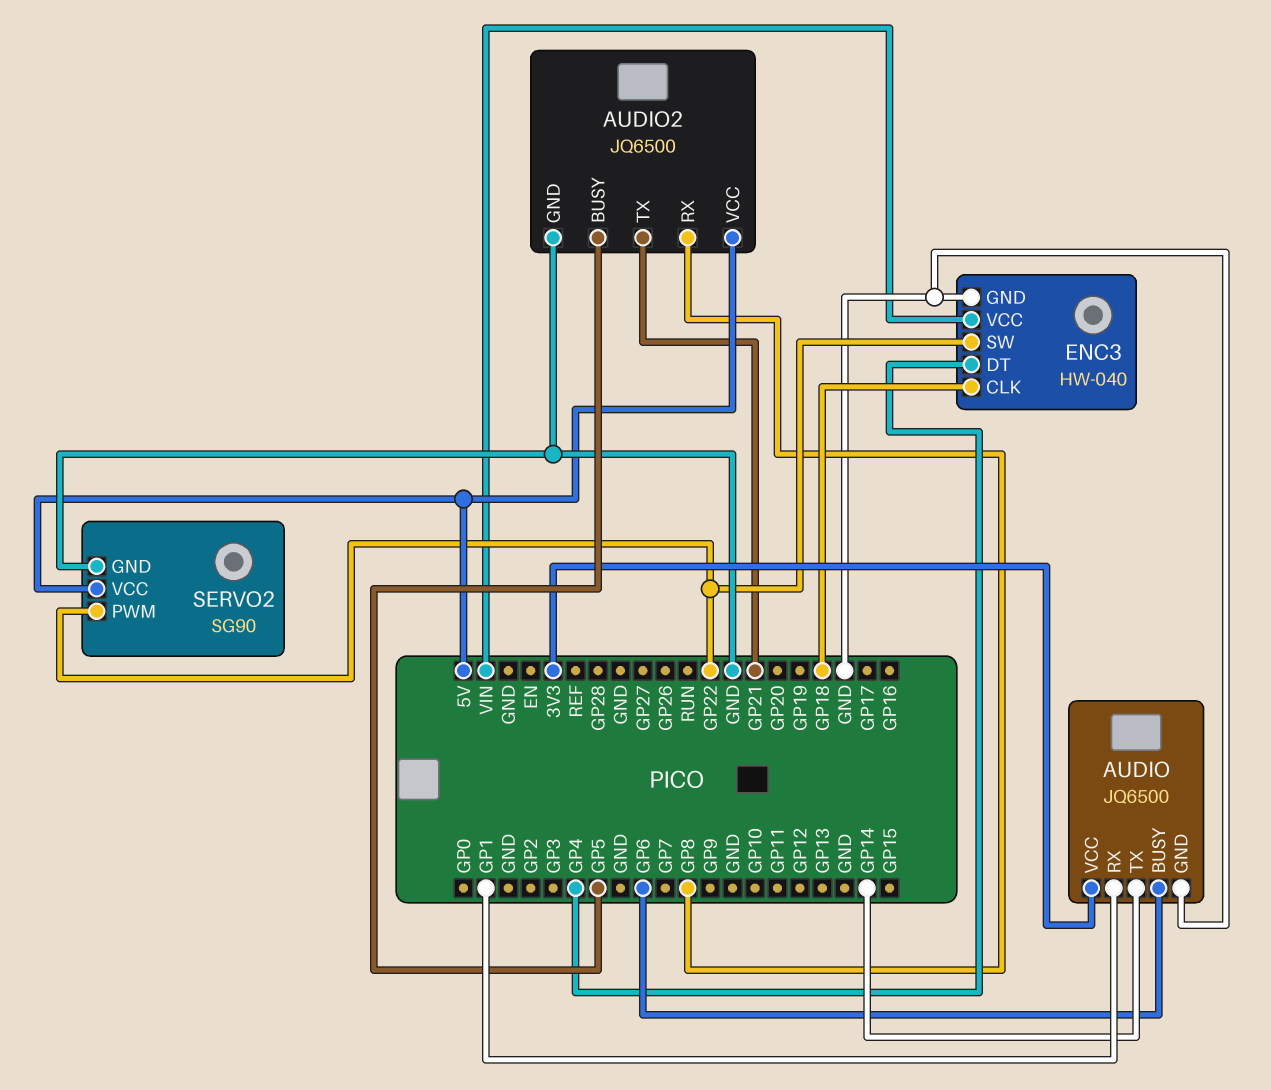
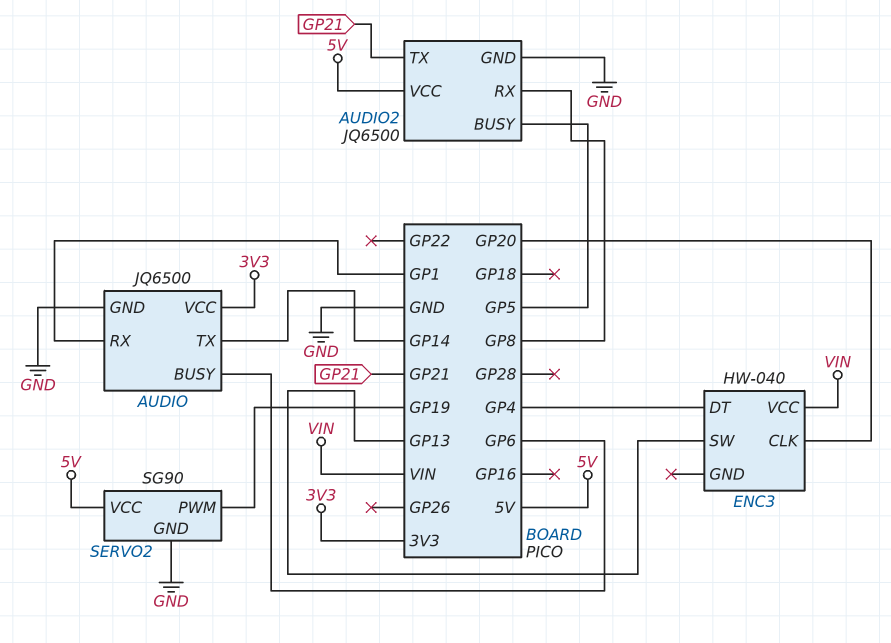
ENC3 pin CLK: GP18 -> GP20
ENC3 pin GND: GND -> none
ENC3 pin SW: GP22 -> GP13
SERVO2 pin PWM: GP22 -> GP19

